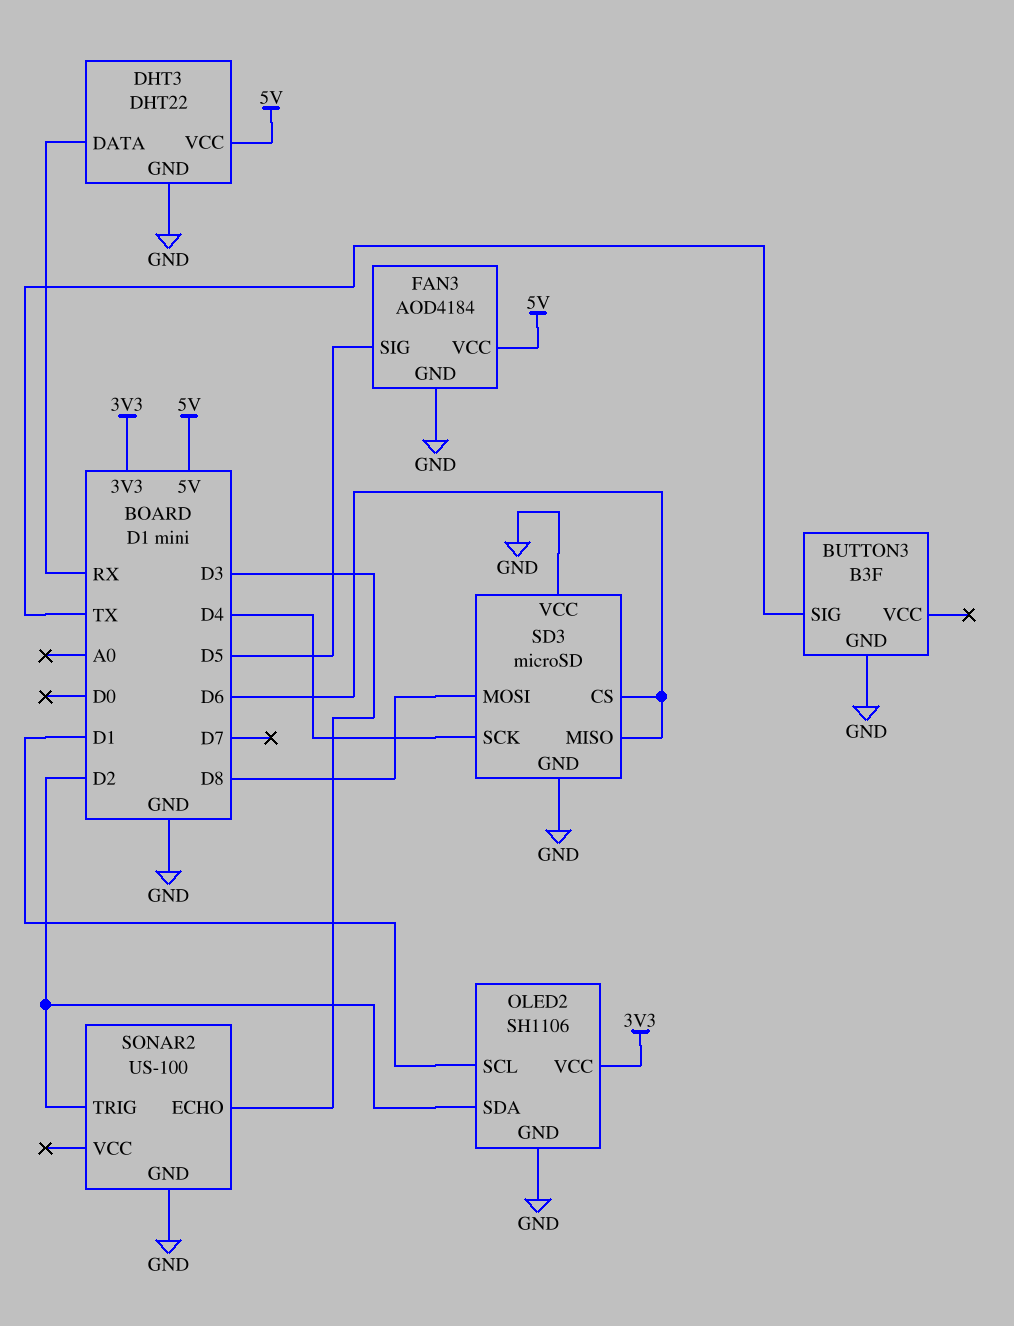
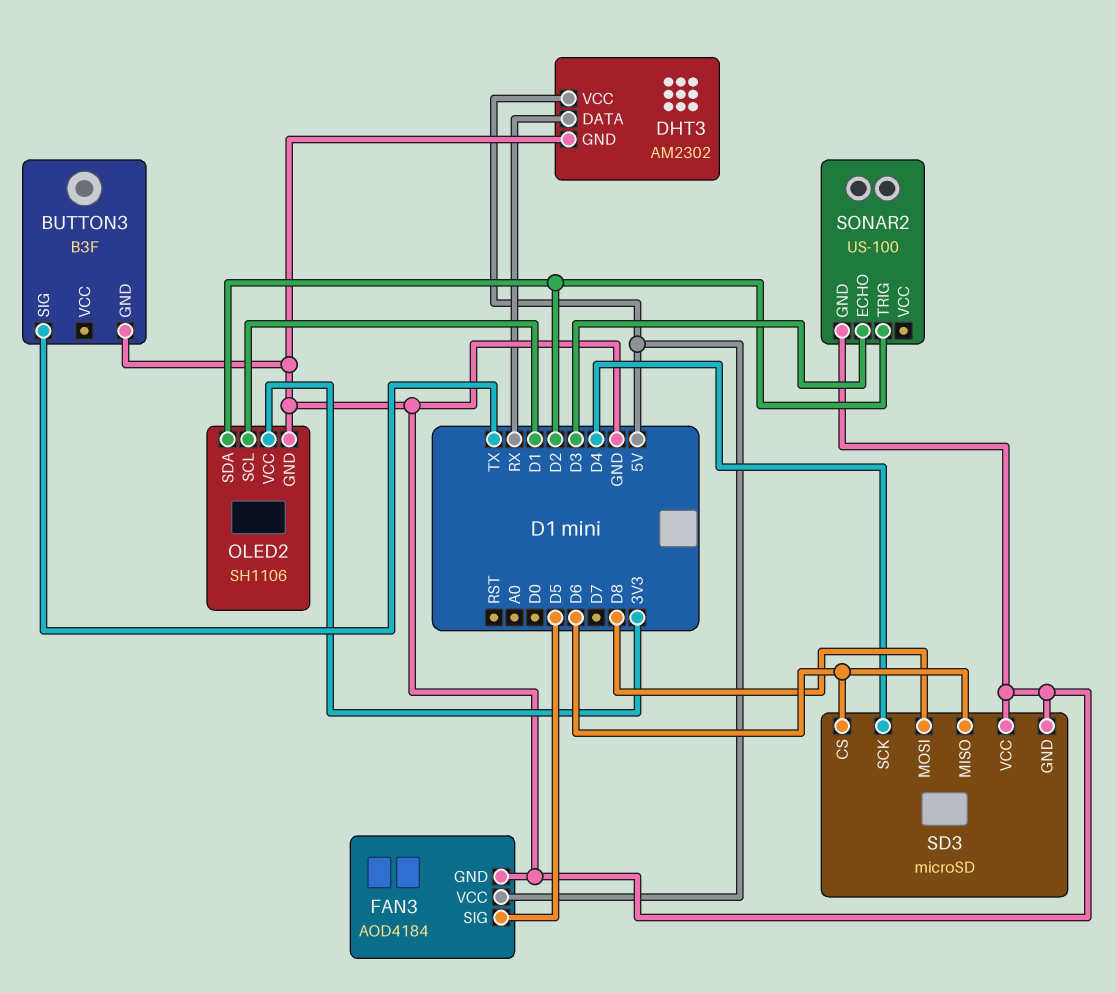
DHT3: DHT22 -> AM2302

